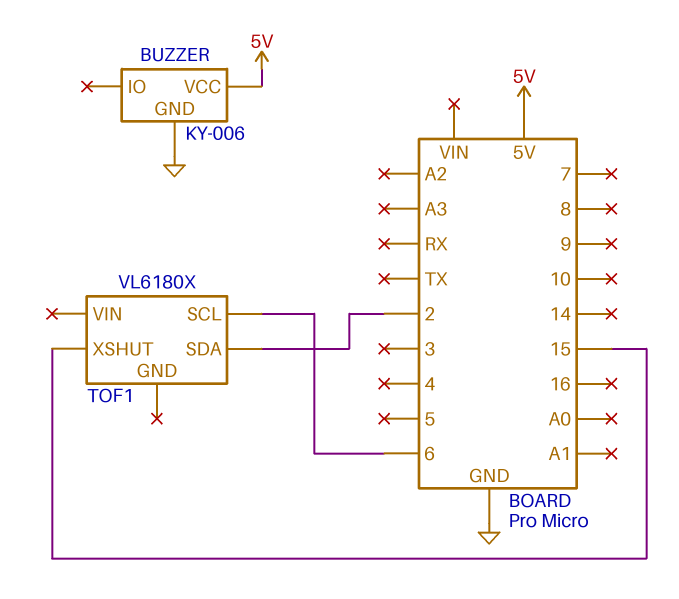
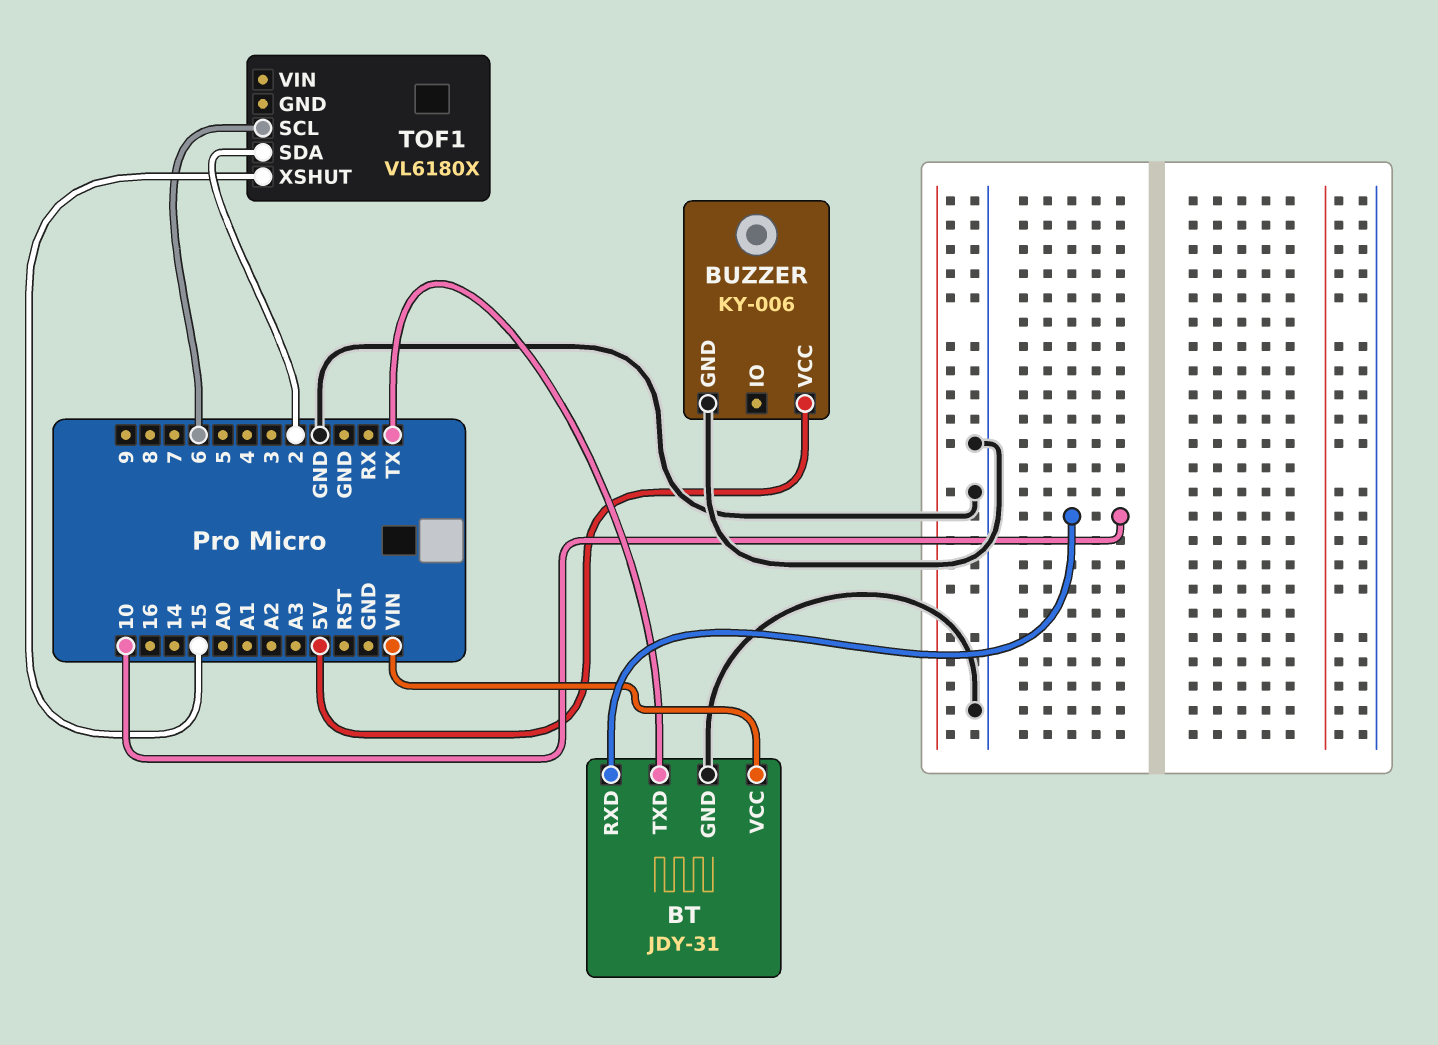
BT: none -> JDY-31
BT pin GND: none -> GND
BT pin RXD: none -> 10
BT pin TXD: none -> TX
BT pin VCC: none -> VIN

